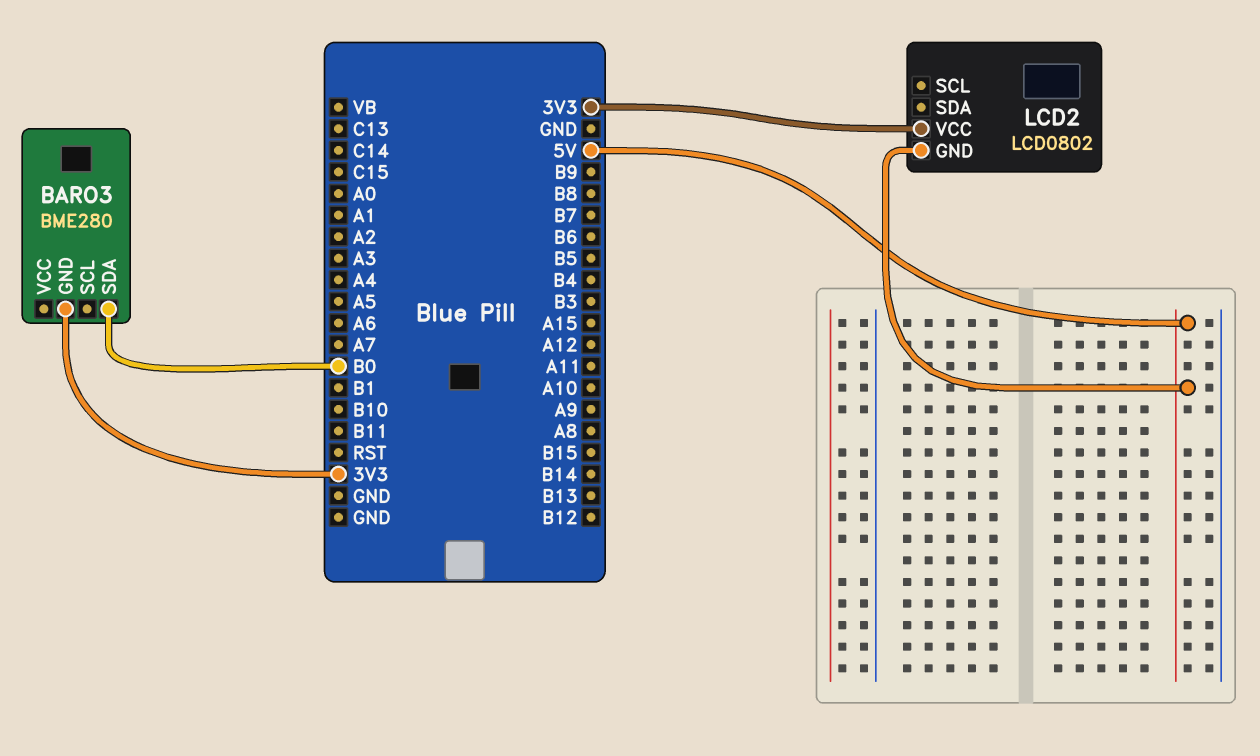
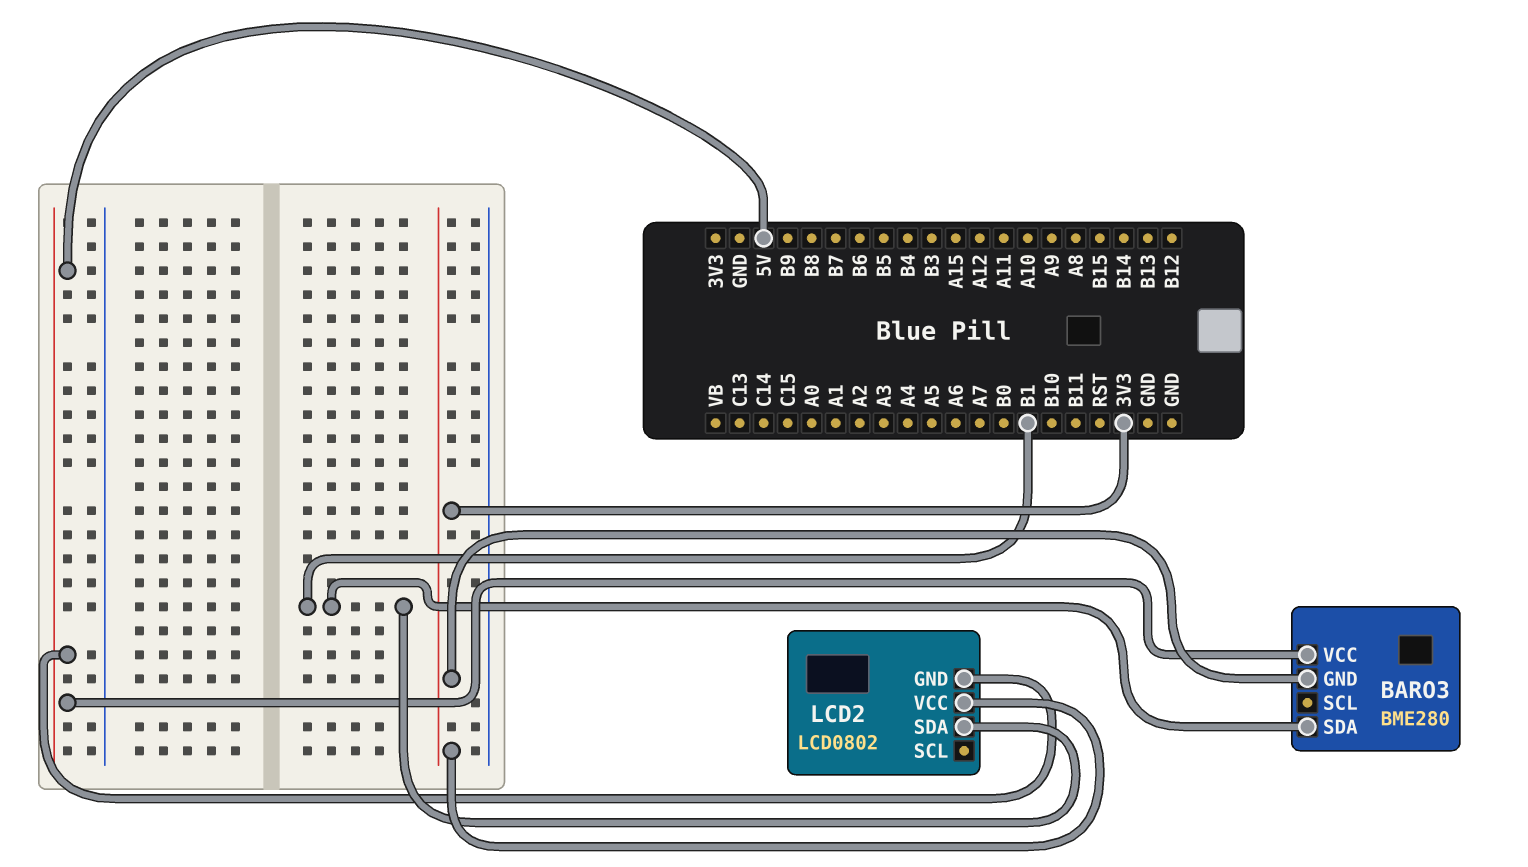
BARO3 pin SDA: B0 -> B1
BARO3 pin VCC: none -> 5V
LCD2 pin SDA: none -> B1

